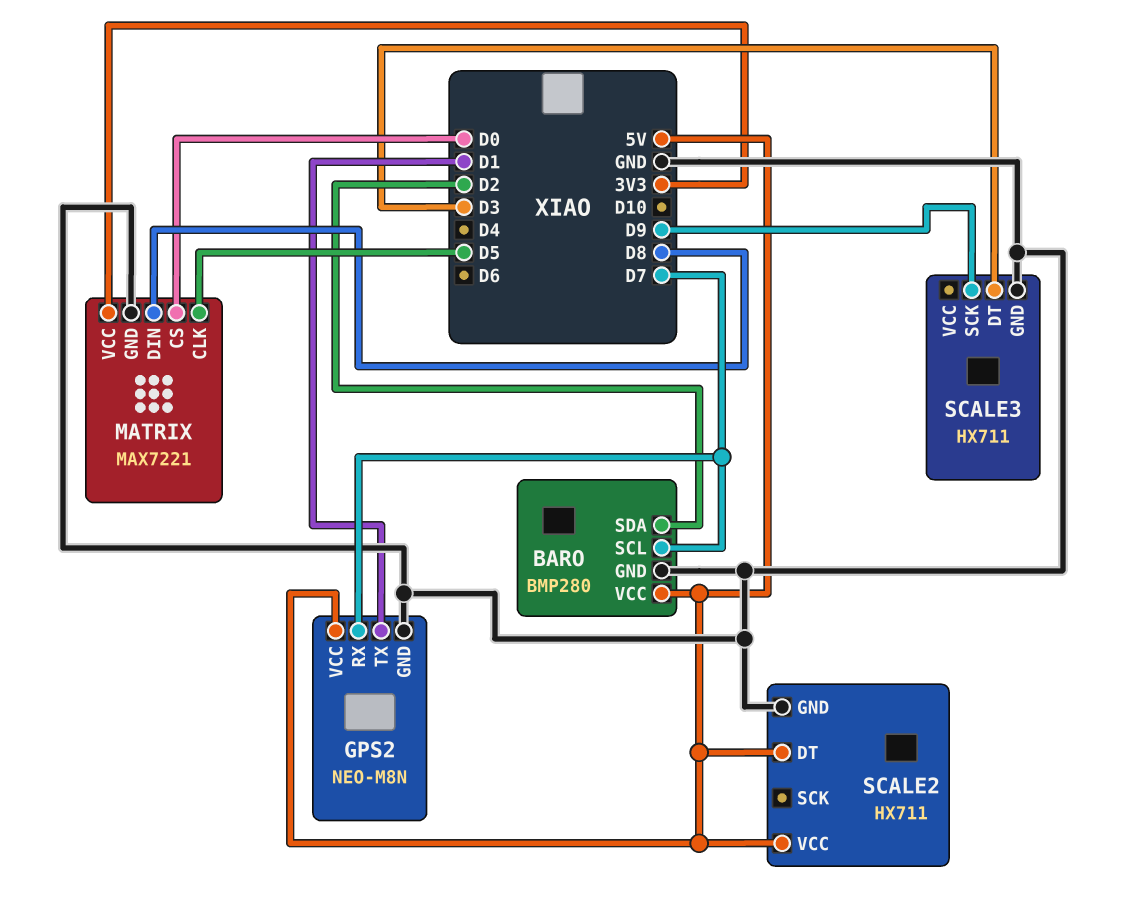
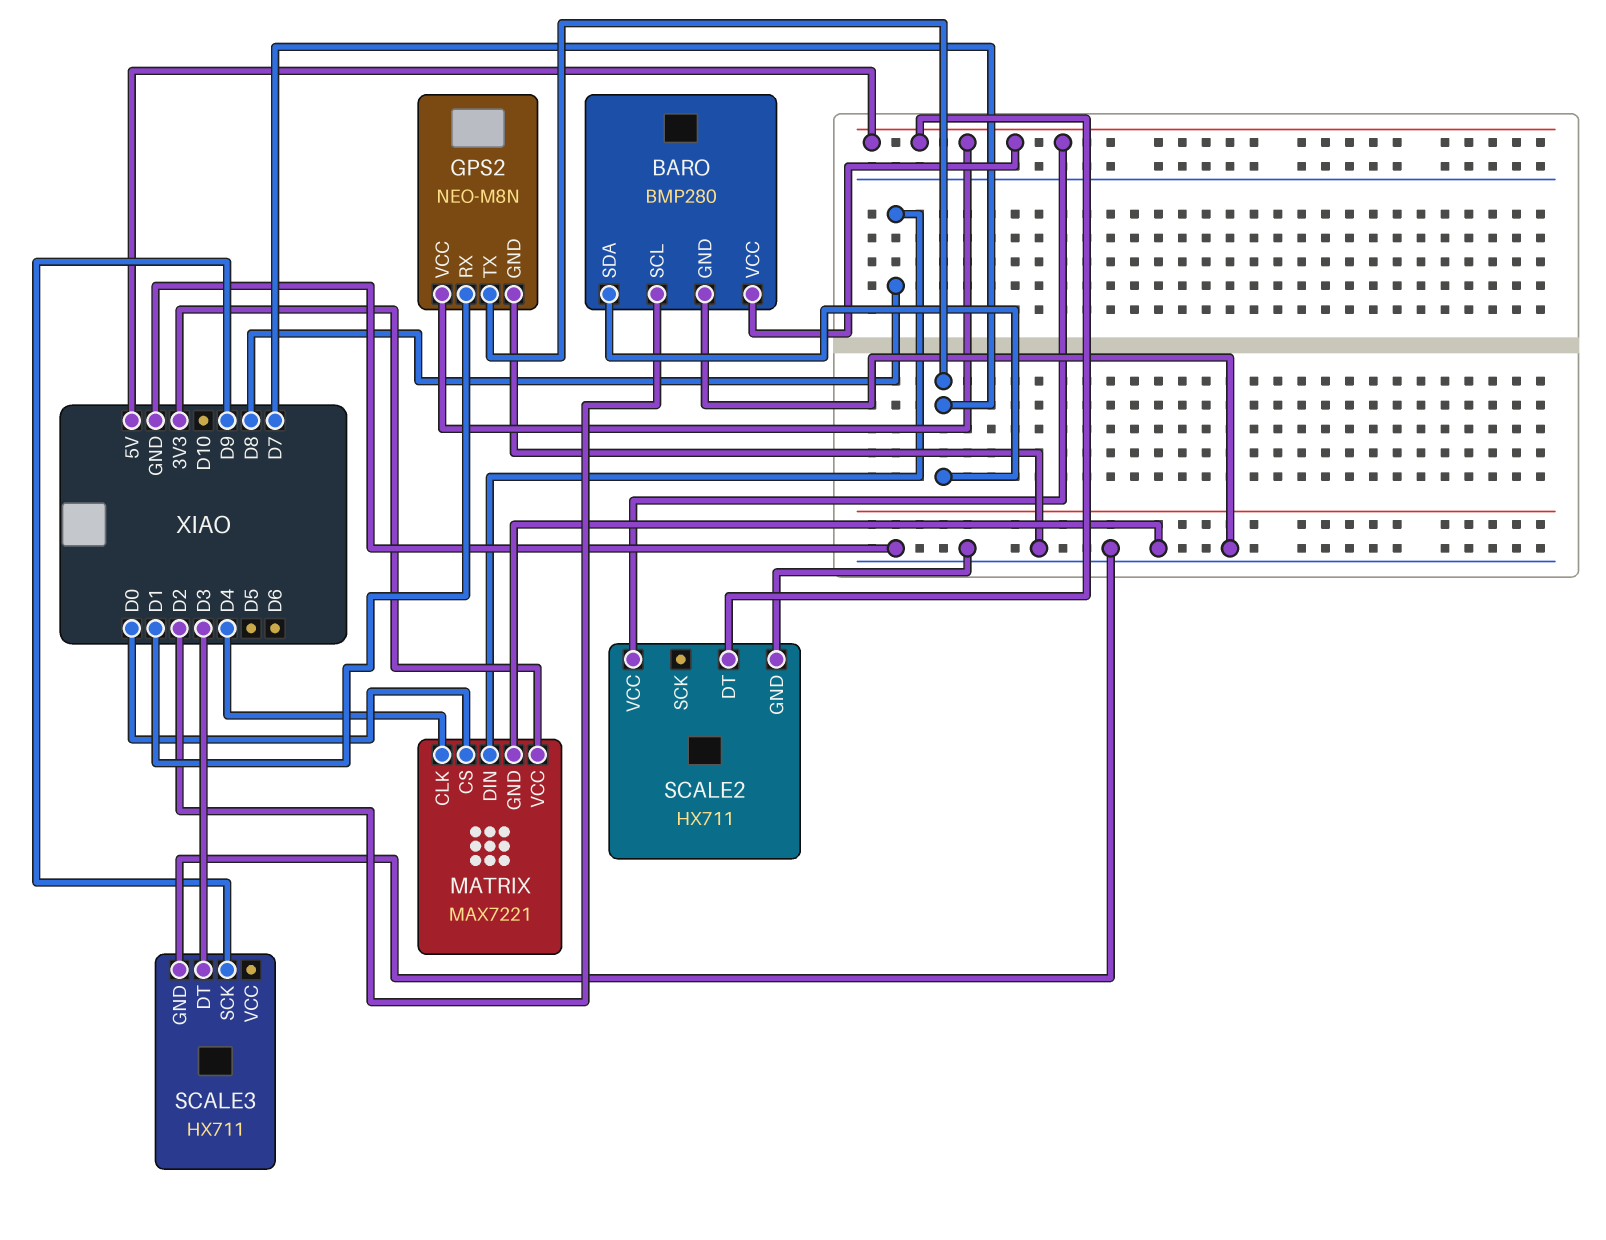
BARO pin SCL: D7 -> D2
BARO pin SDA: D2 -> D7
GPS2 pin RX: D7 -> D1
GPS2 pin TX: D1 -> D7
MATRIX pin CLK: D5 -> D4

